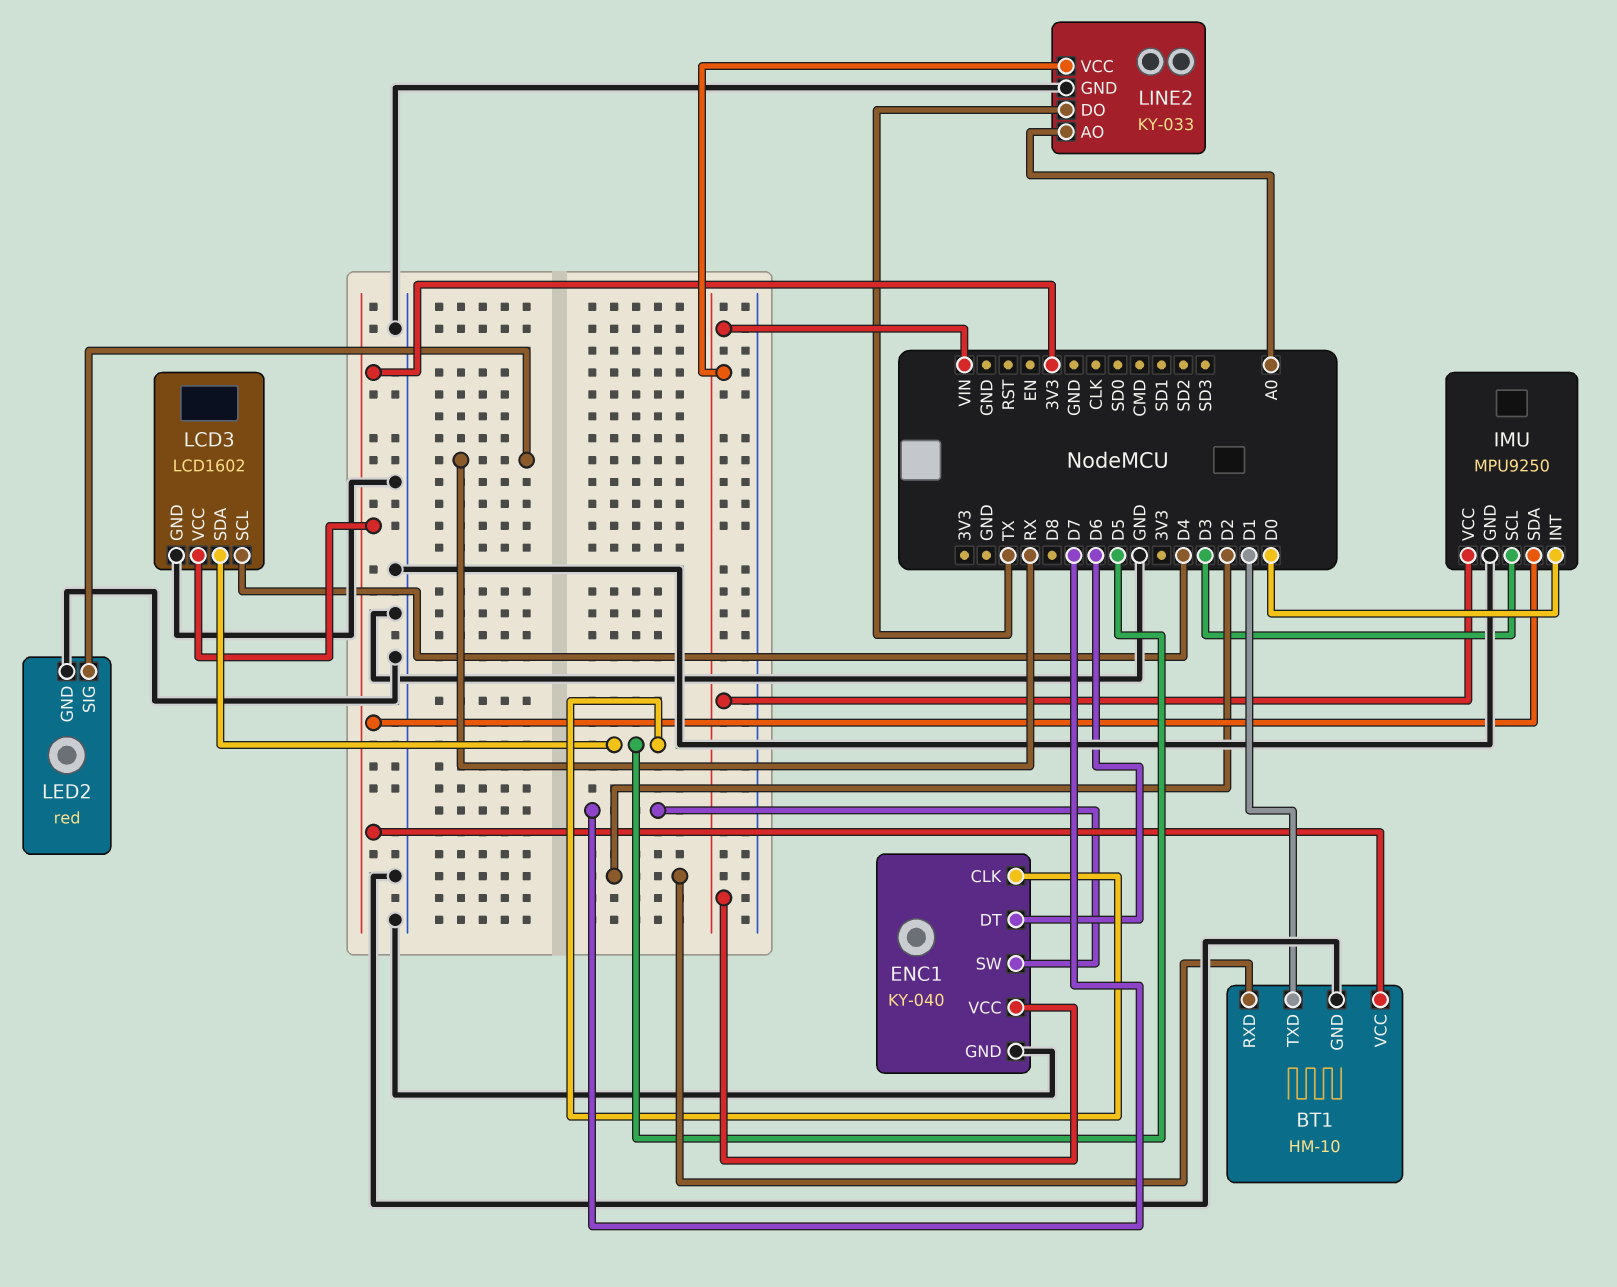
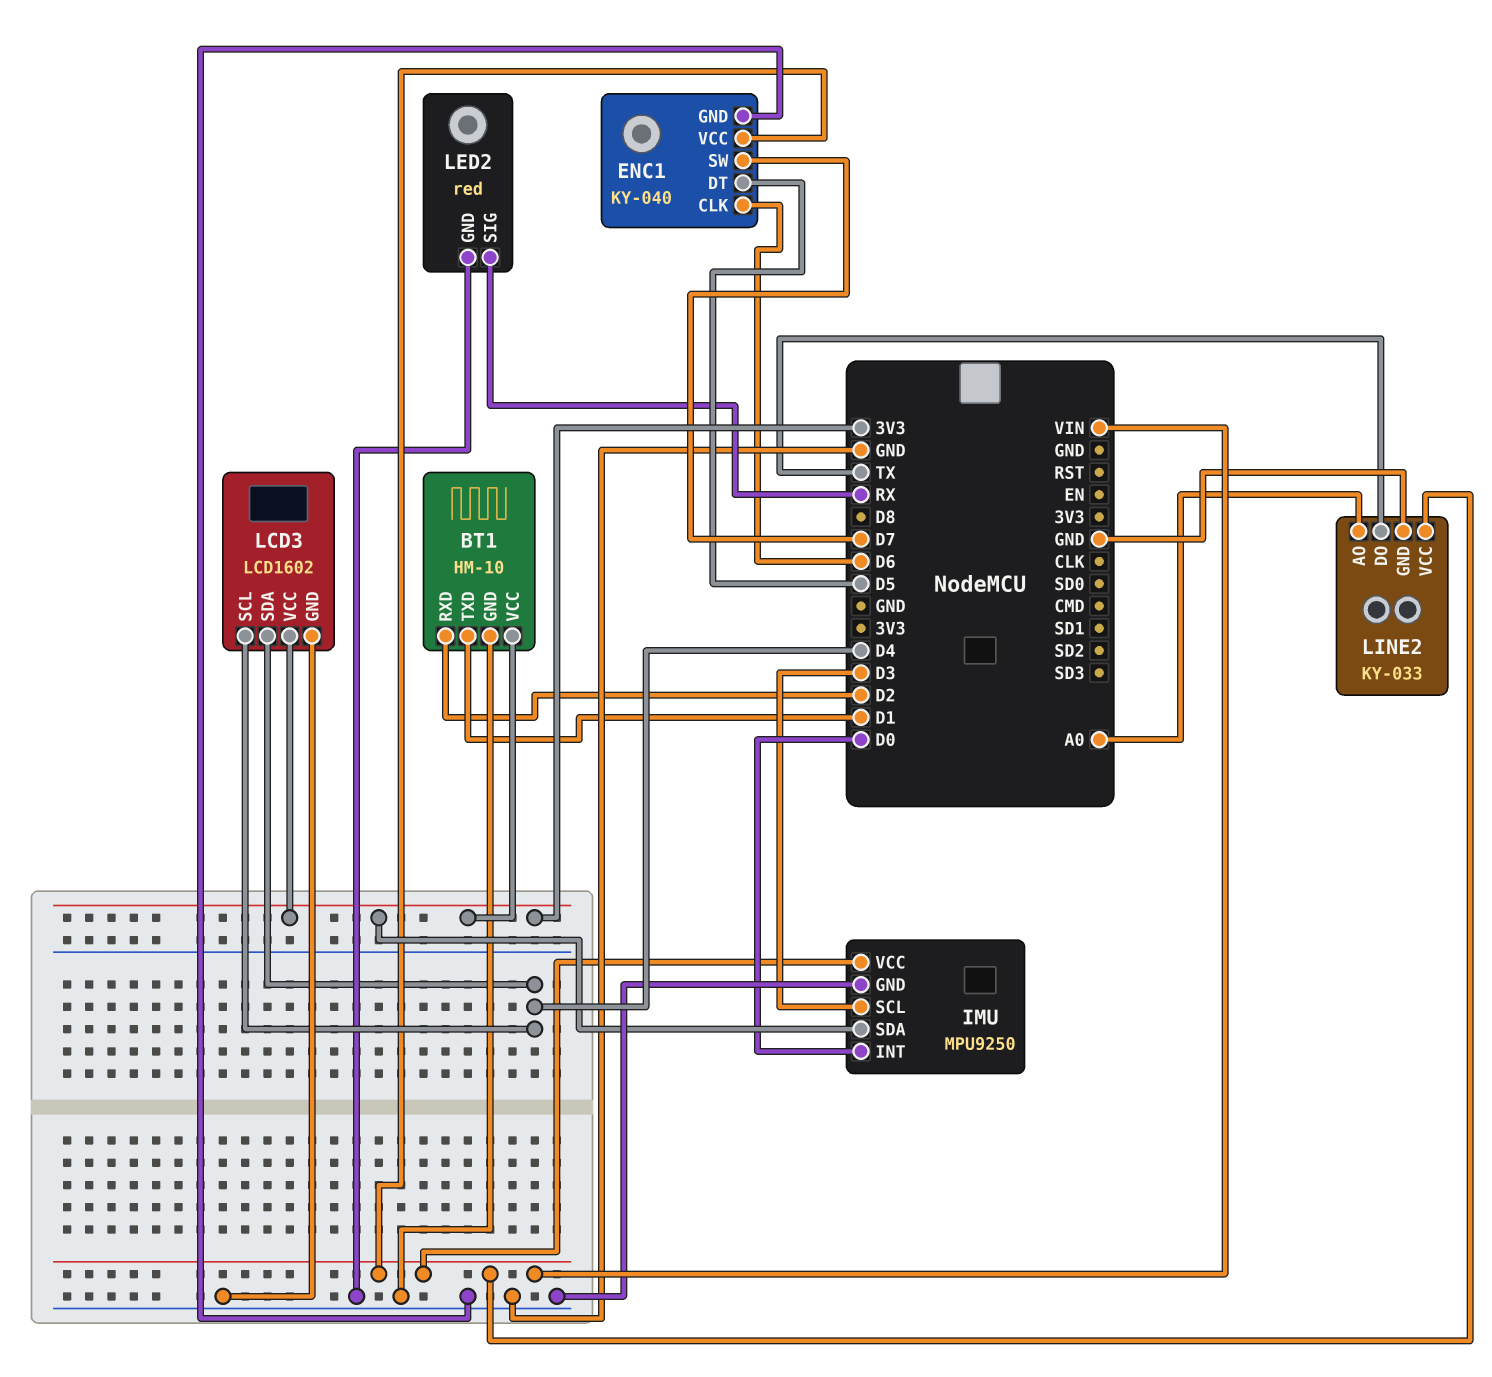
ENC1 pin CLK: D5 -> D6
ENC1 pin DT: D6 -> D5
LCD3 pin SDA: D5 -> D4

